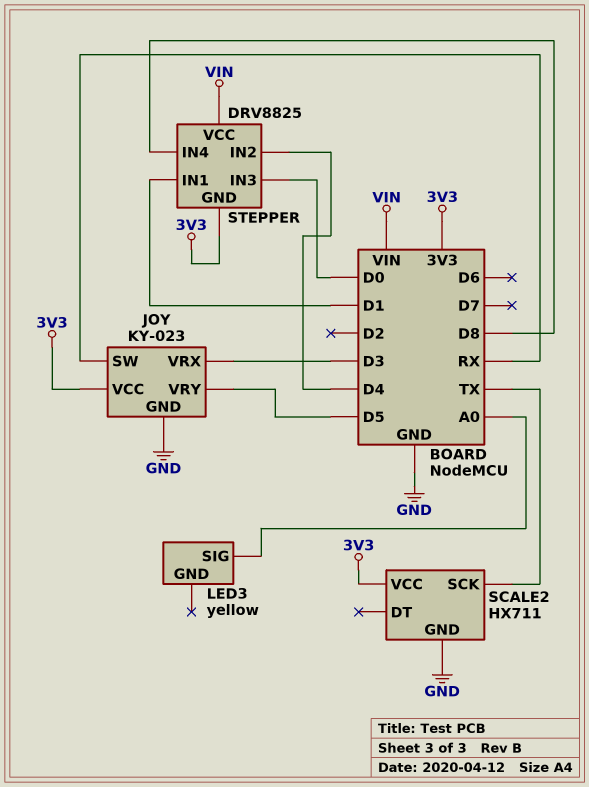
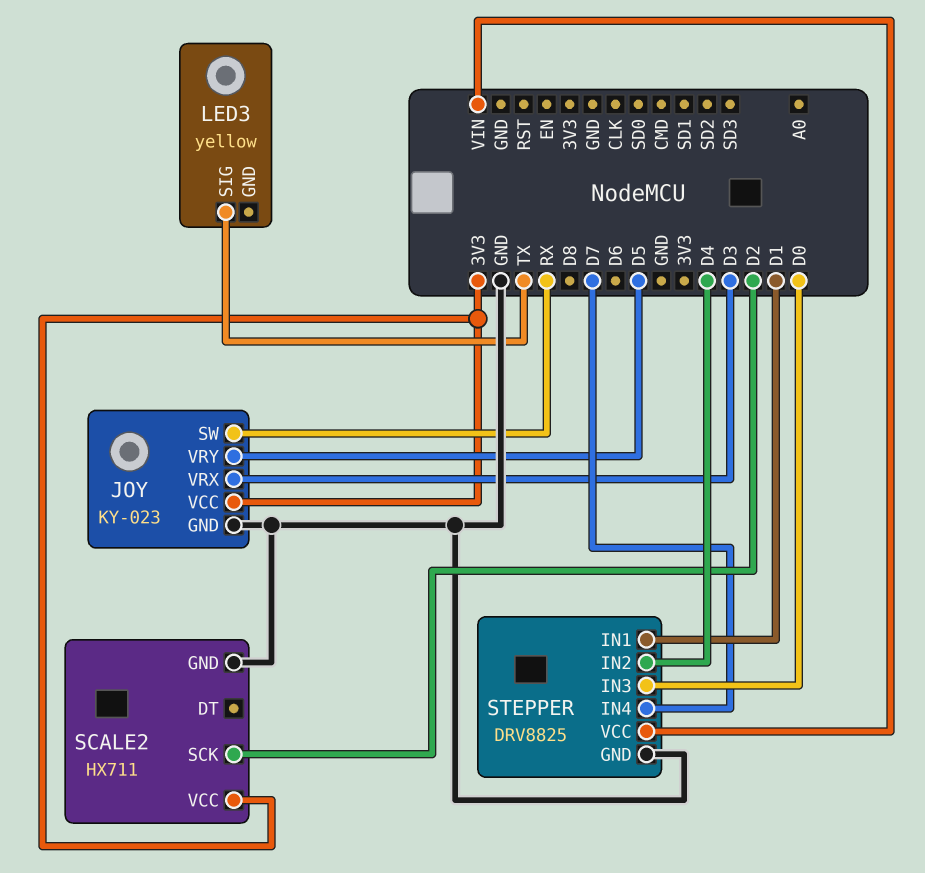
LED3 pin SIG: A0 -> TX
SCALE2 pin SCK: TX -> D2
STEPPER pin GND: 3V3 -> GND
STEPPER pin IN4: D8 -> D7

